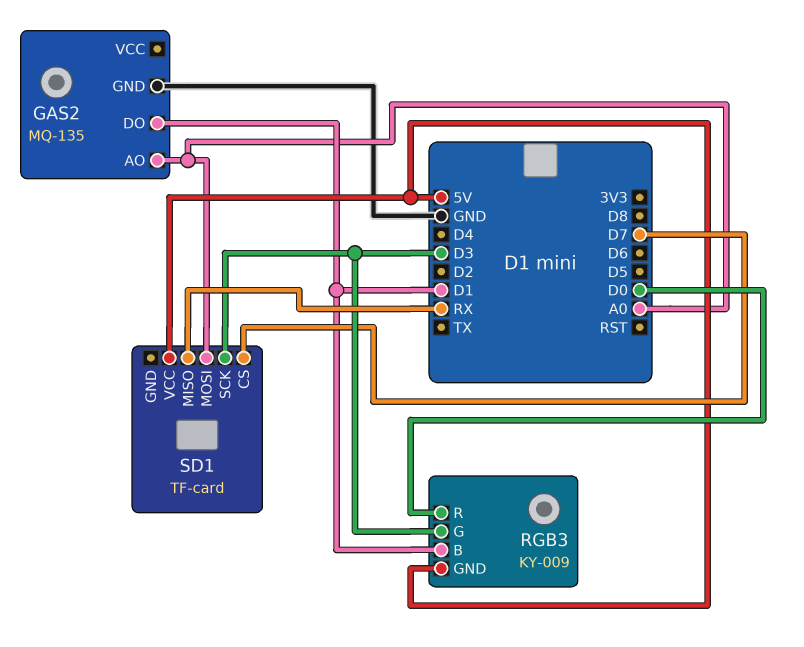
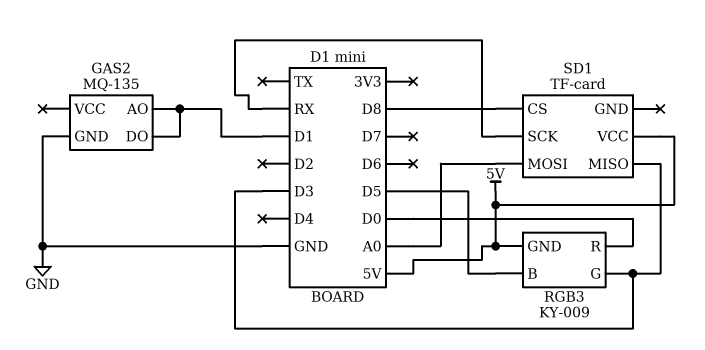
GAS2 pin AO: A0 -> D1
RGB3 pin B: D1 -> D5
SD1 pin CS: D7 -> D8
SD1 pin MISO: RX -> D3
SD1 pin SCK: D3 -> RX

